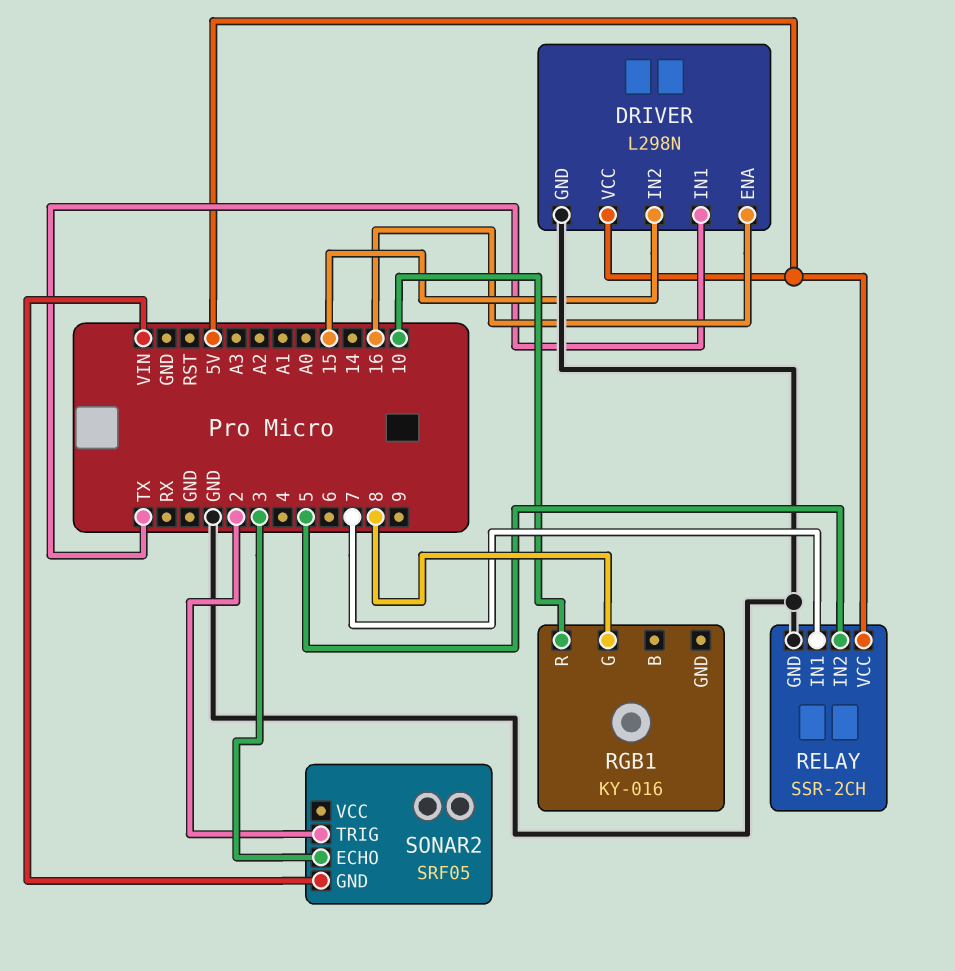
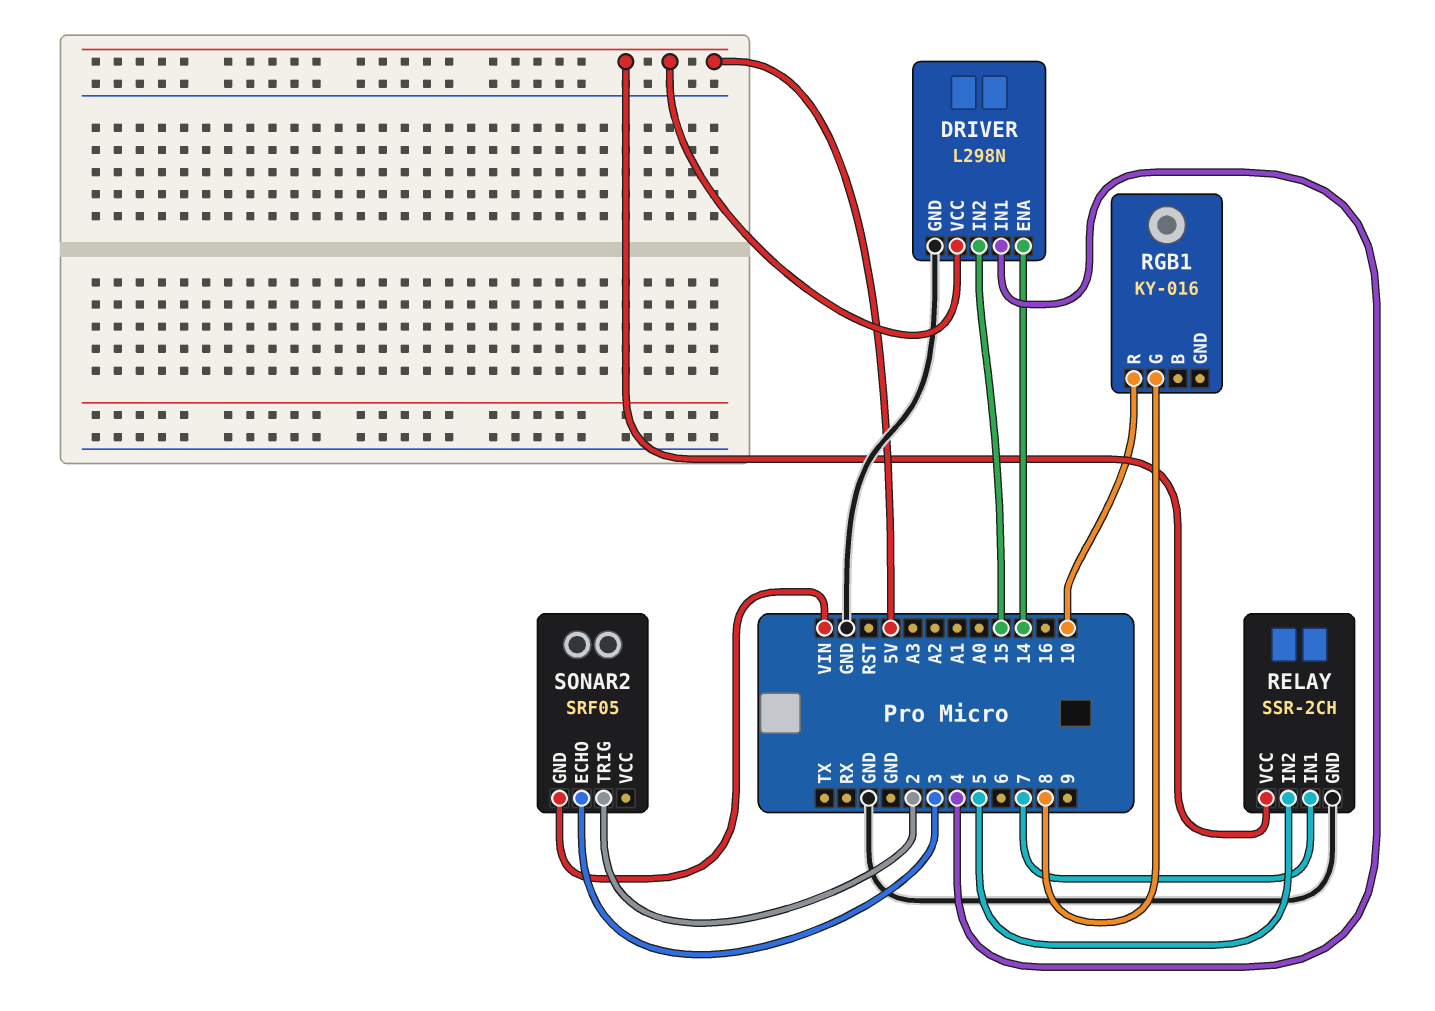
DRIVER pin ENA: 16 -> 14
DRIVER pin IN1: TX -> 4

